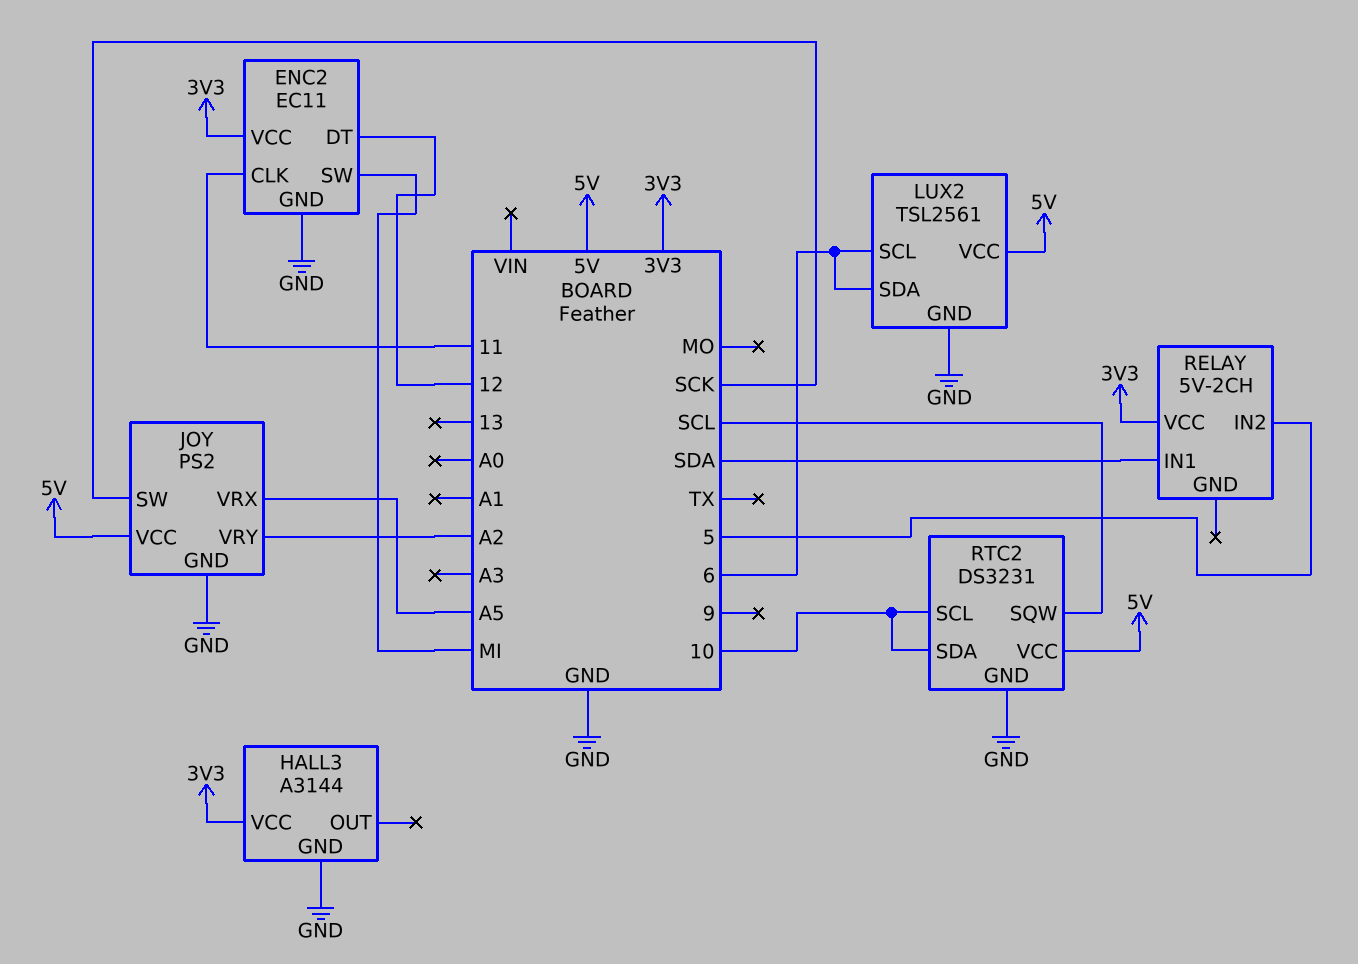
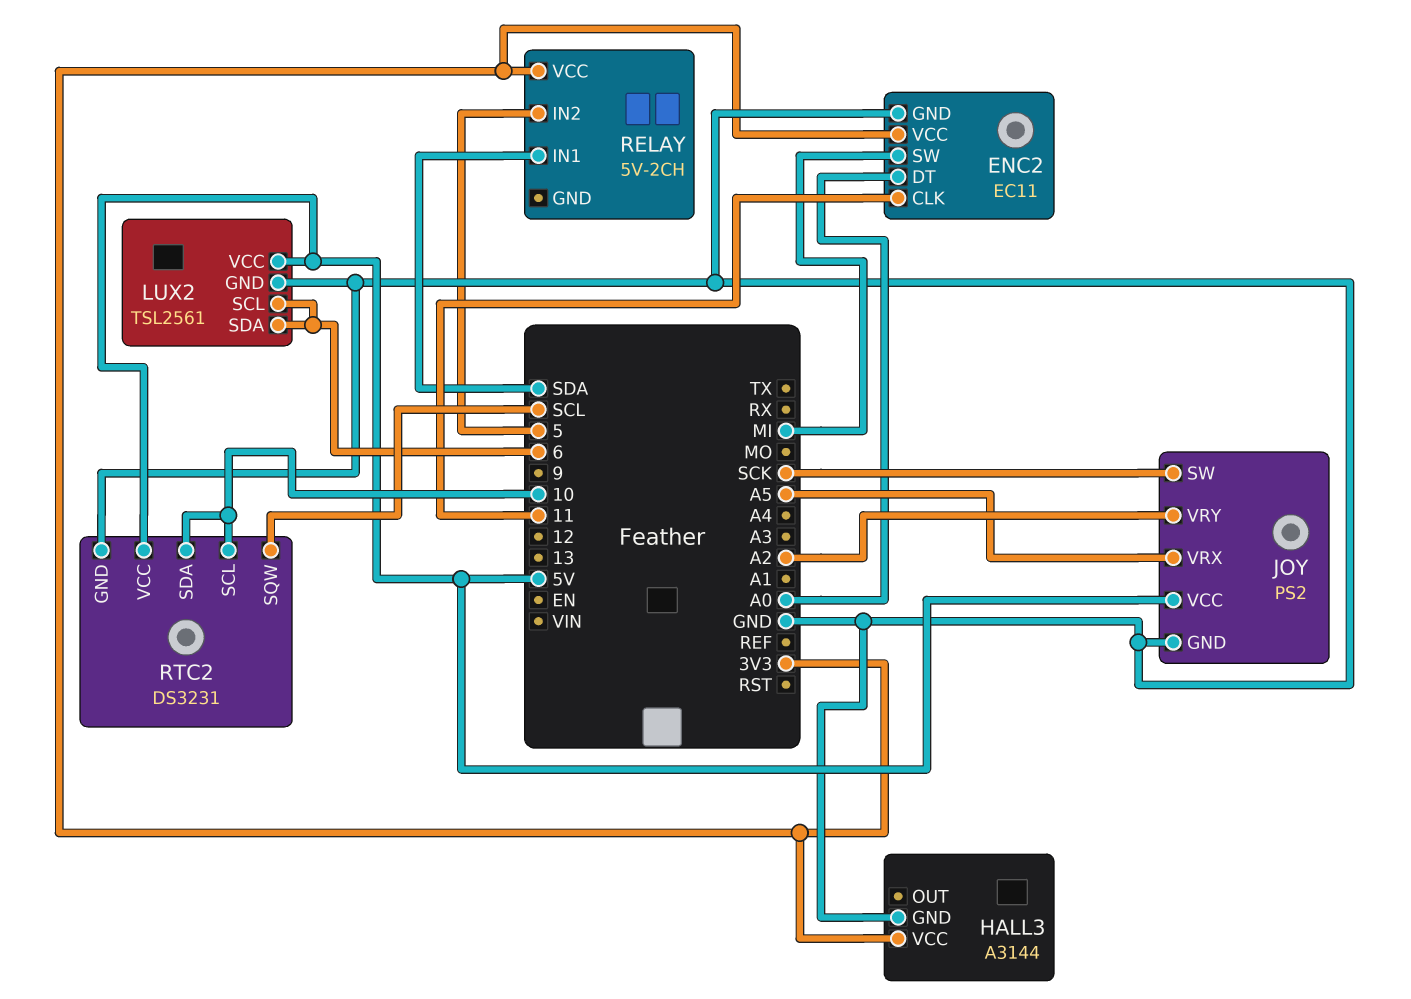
ENC2 pin DT: 12 -> A0

